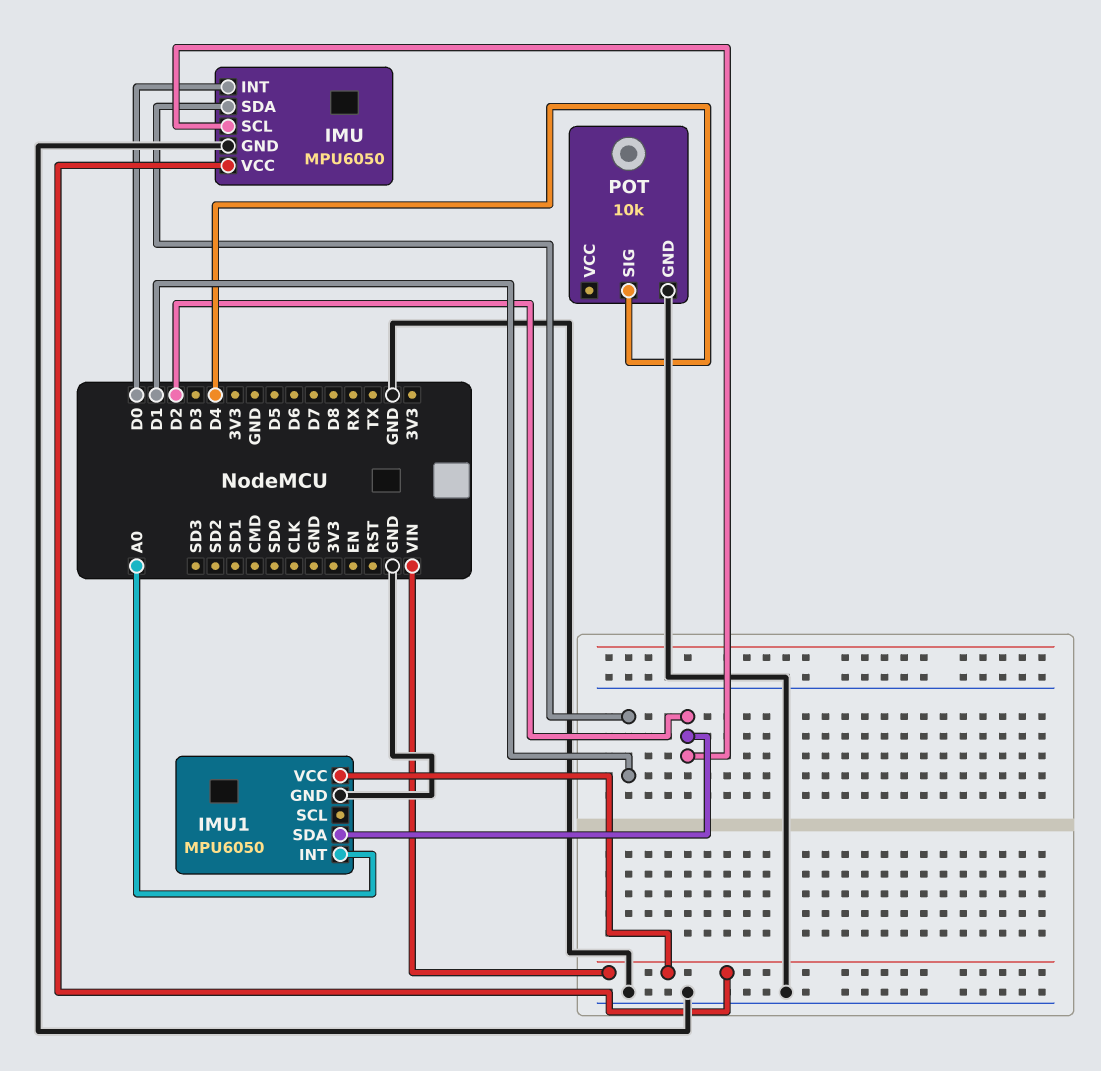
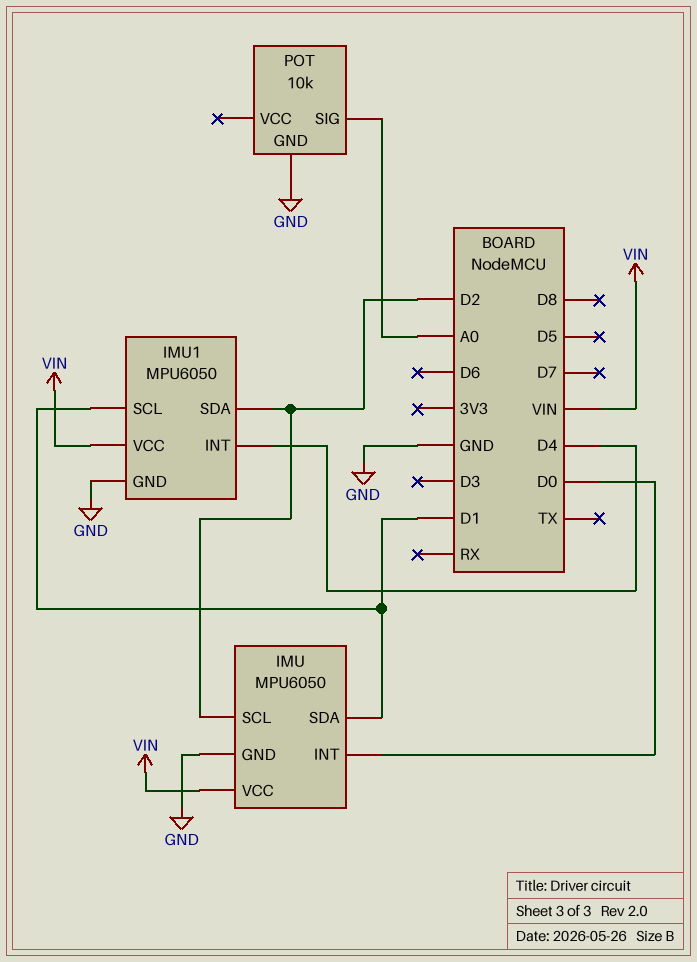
IMU1 pin INT: A0 -> D4
IMU1 pin SCL: none -> D1
POT pin SIG: D4 -> A0

